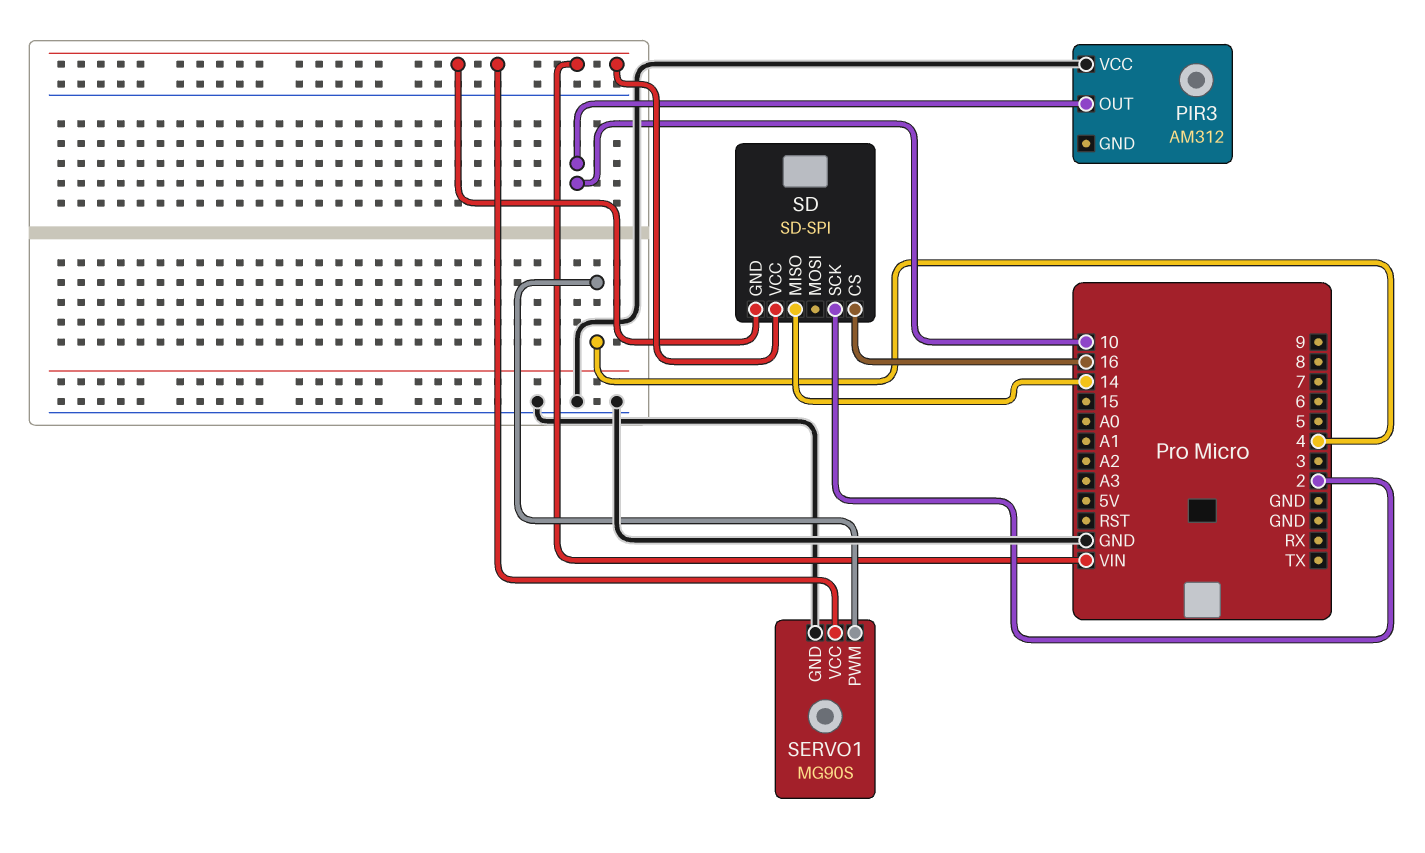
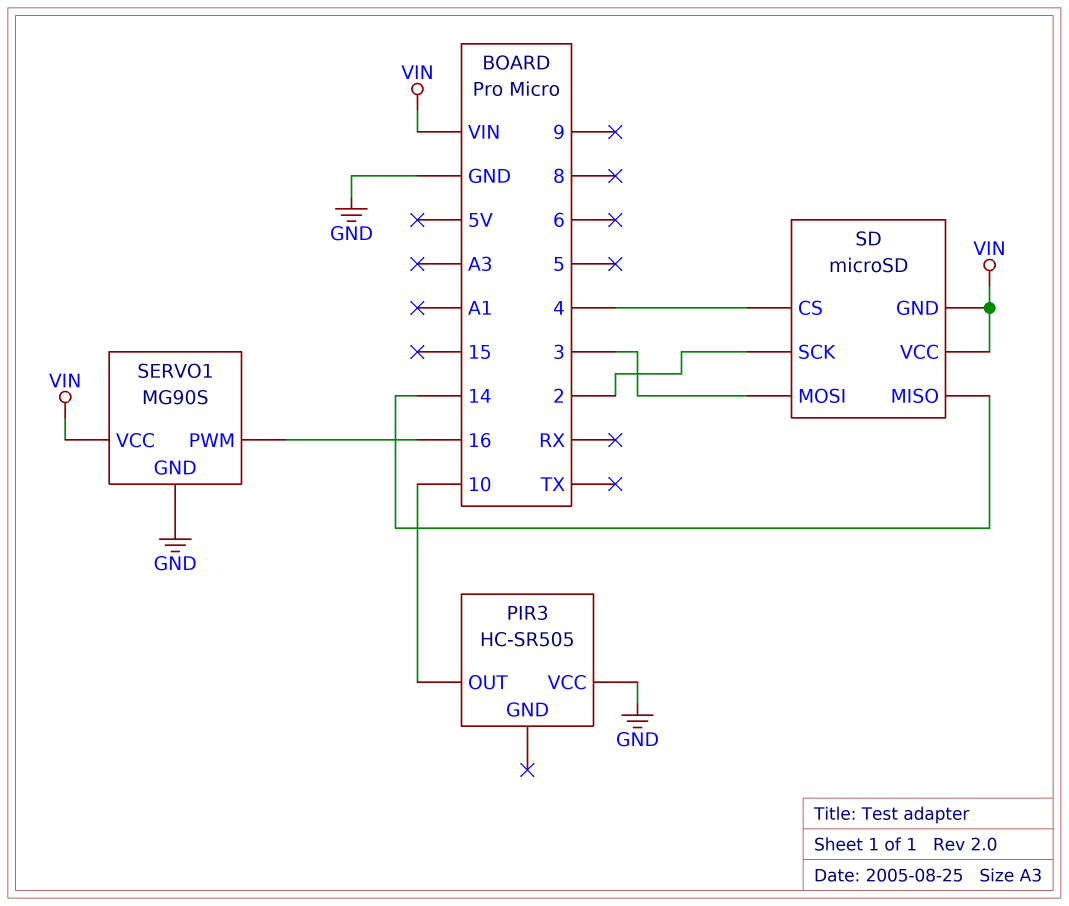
PIR3: AM312 -> HC-SR505
SD: SD-SPI -> microSD
SD pin CS: 16 -> 4
SD pin MOSI: none -> 3
SERVO1 pin PWM: 4 -> 16

